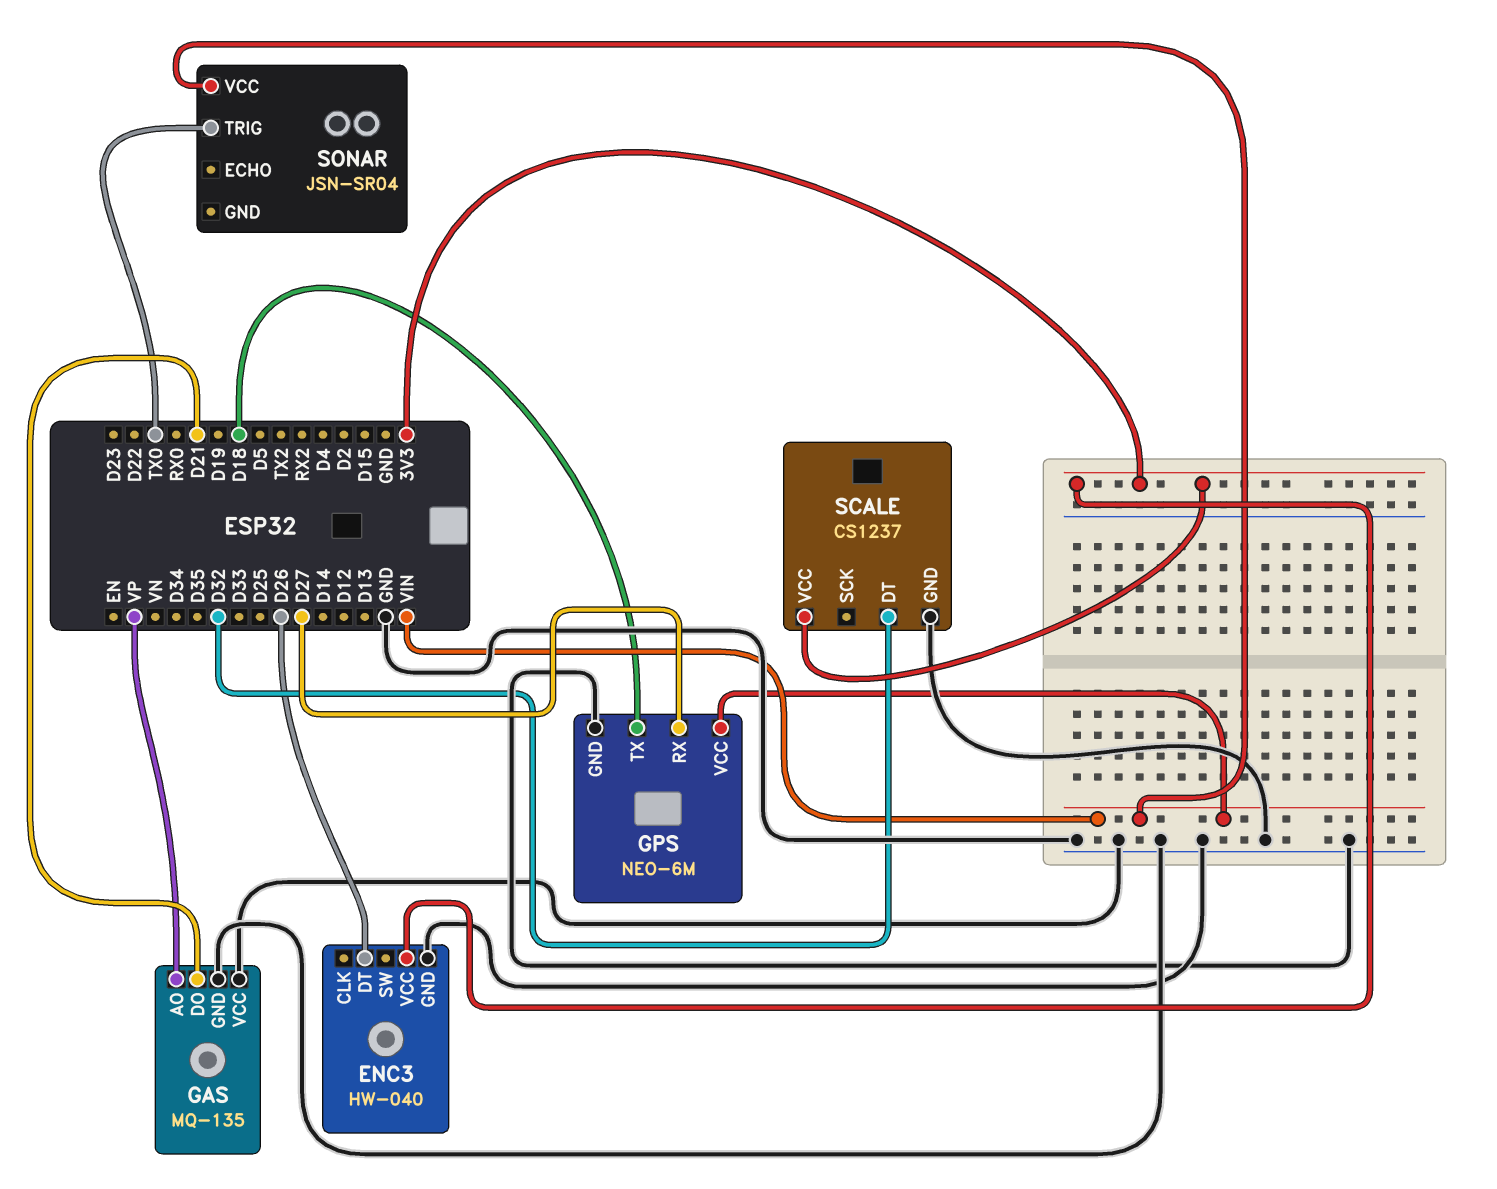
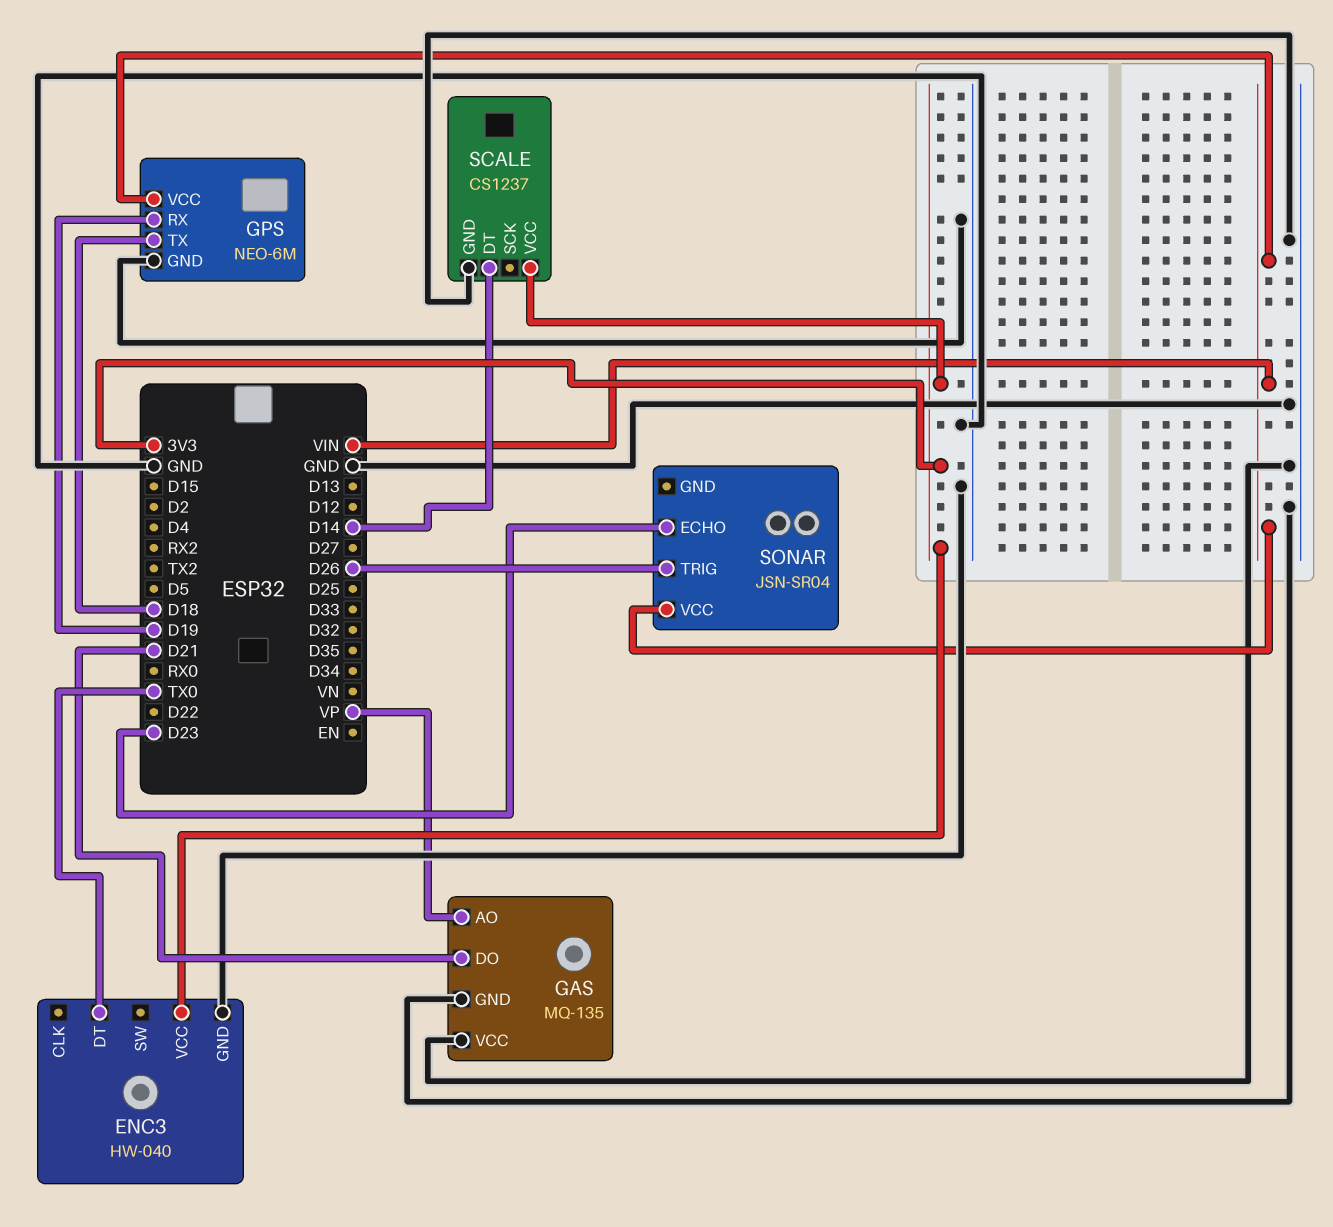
ENC3 pin DT: D26 -> TX0
GPS pin RX: D27 -> D19
SCALE pin DT: D32 -> D14
SONAR pin ECHO: none -> D23
SONAR pin TRIG: TX0 -> D26

